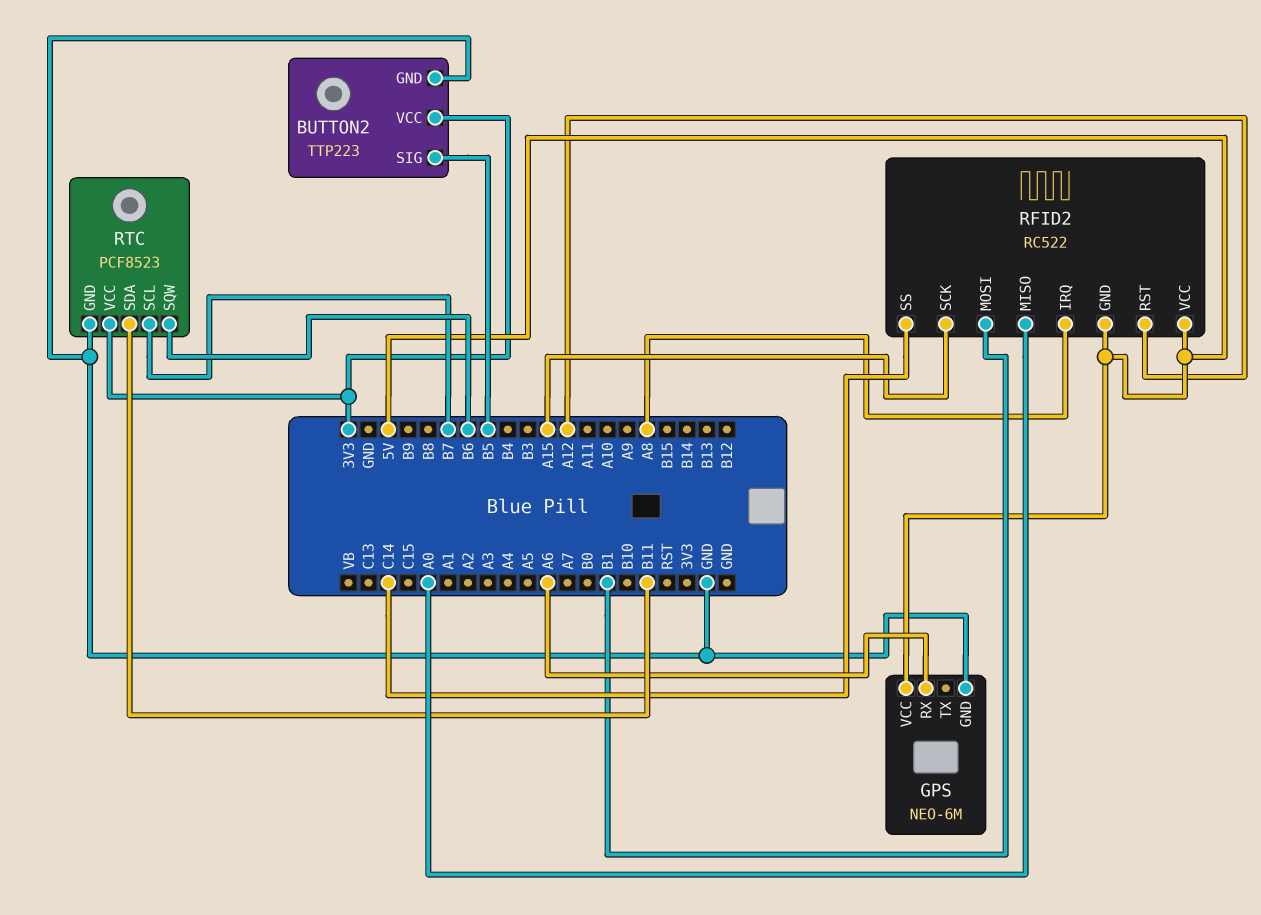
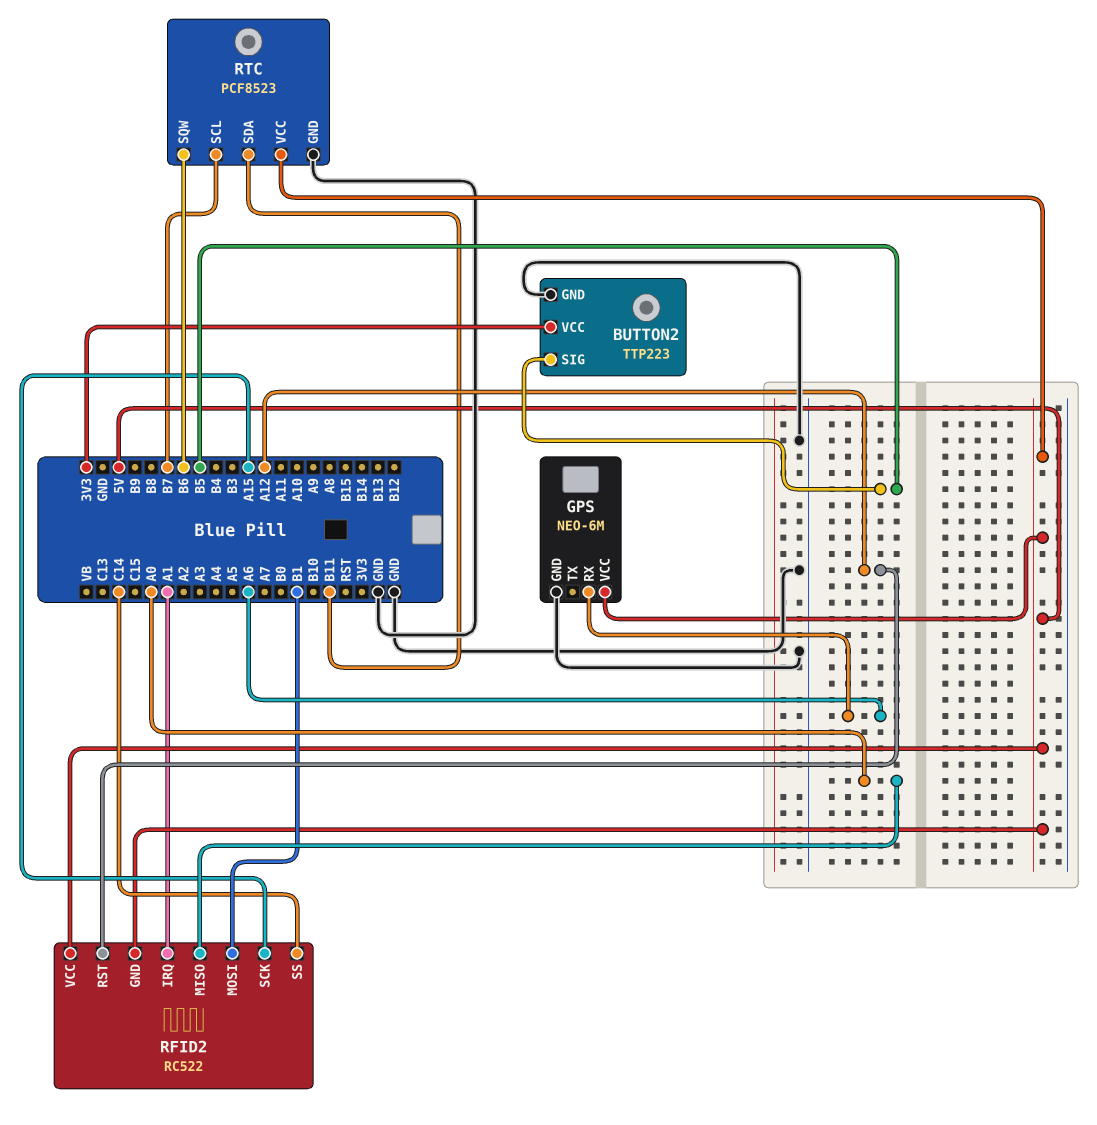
RFID2 pin IRQ: A8 -> A1
RTC pin VCC: 3V3 -> 5V

